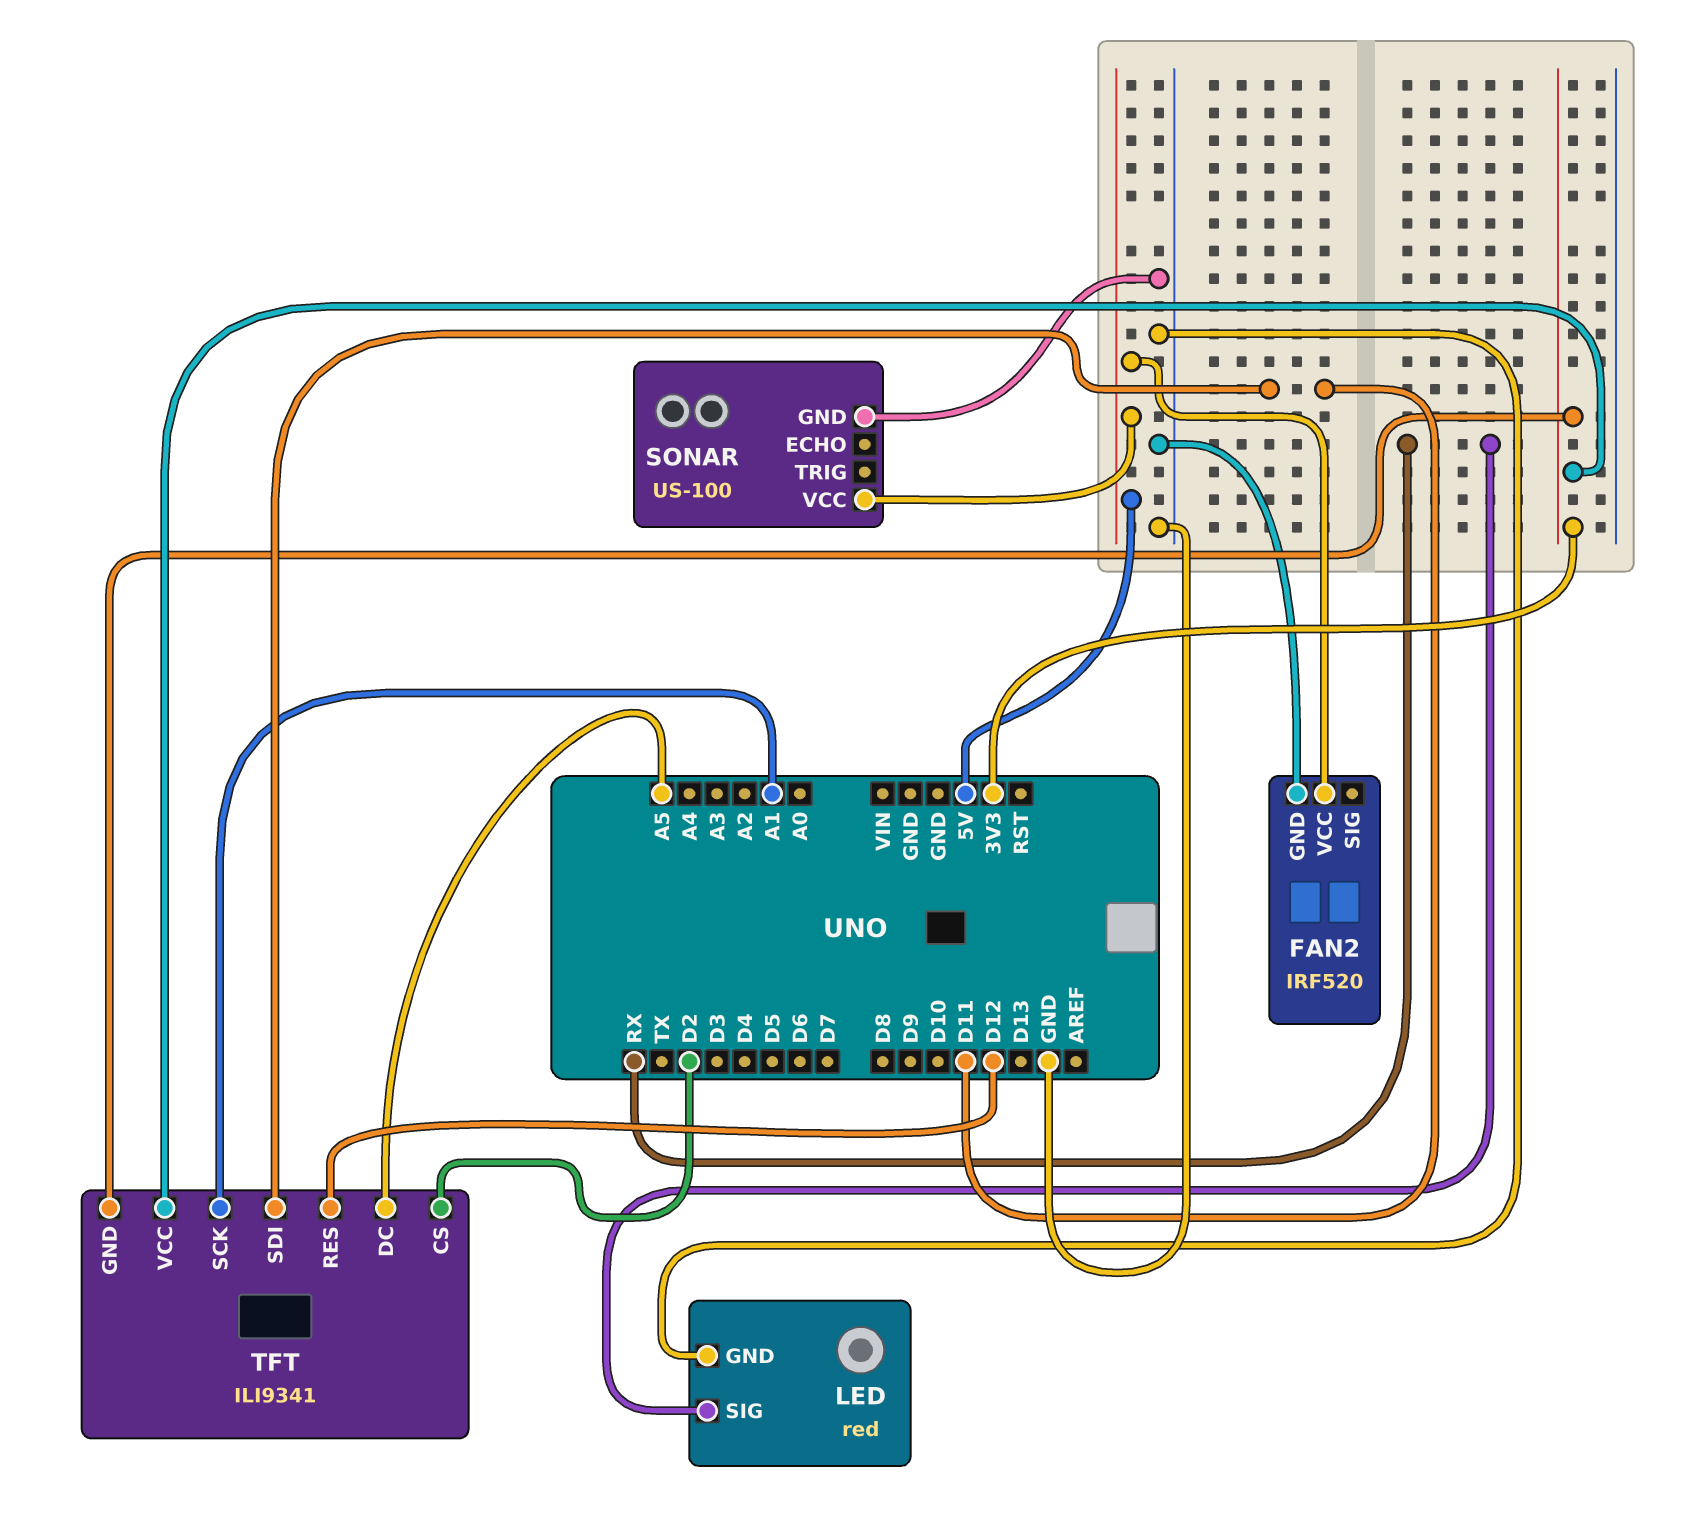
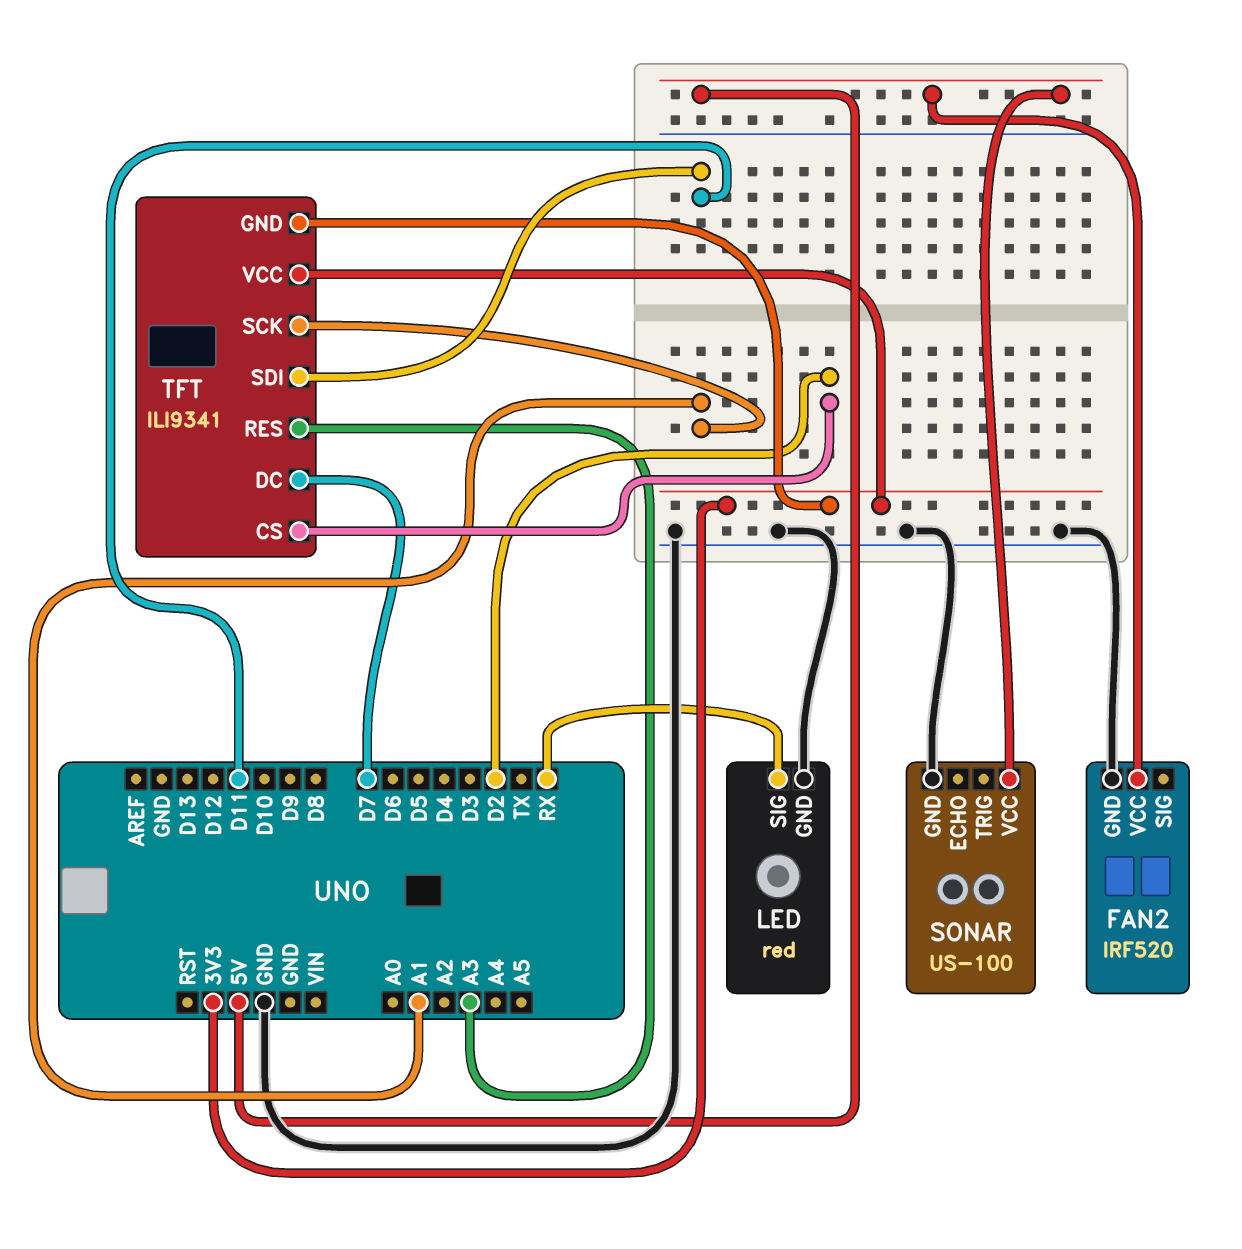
TFT pin DC: A5 -> D7
TFT pin RES: D12 -> A3

